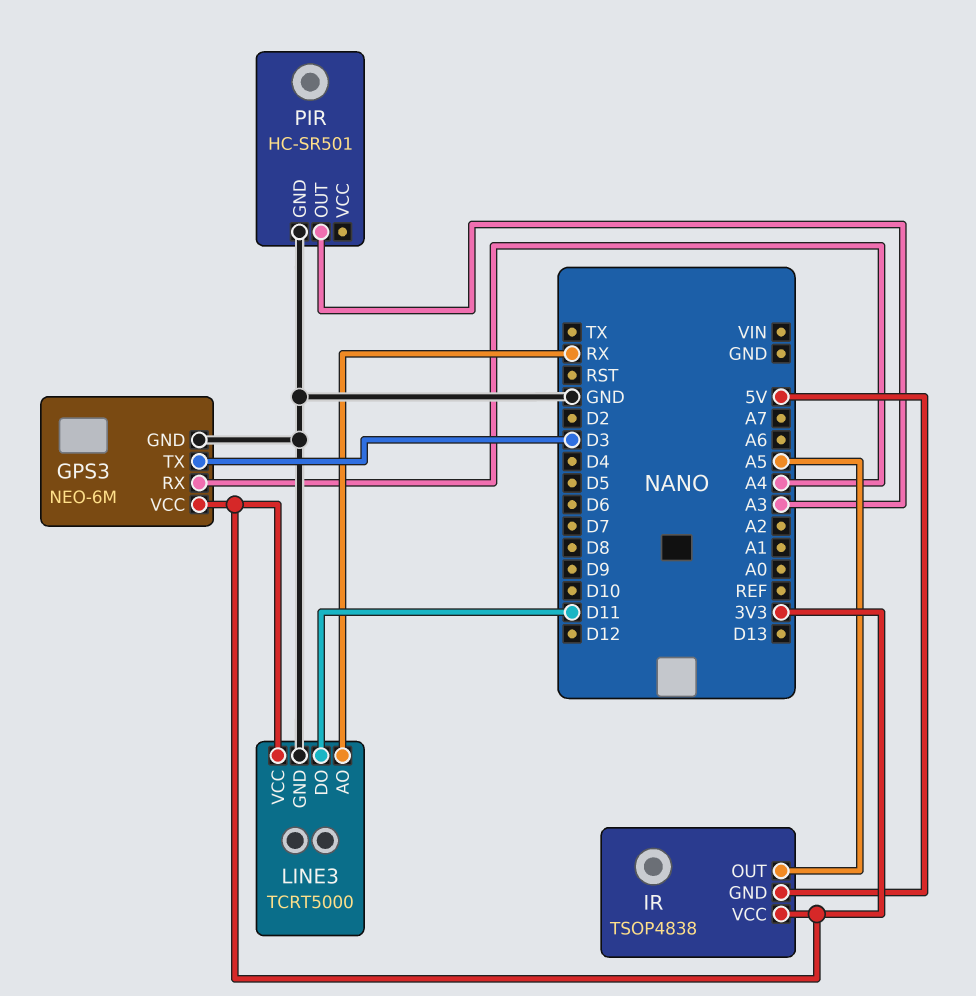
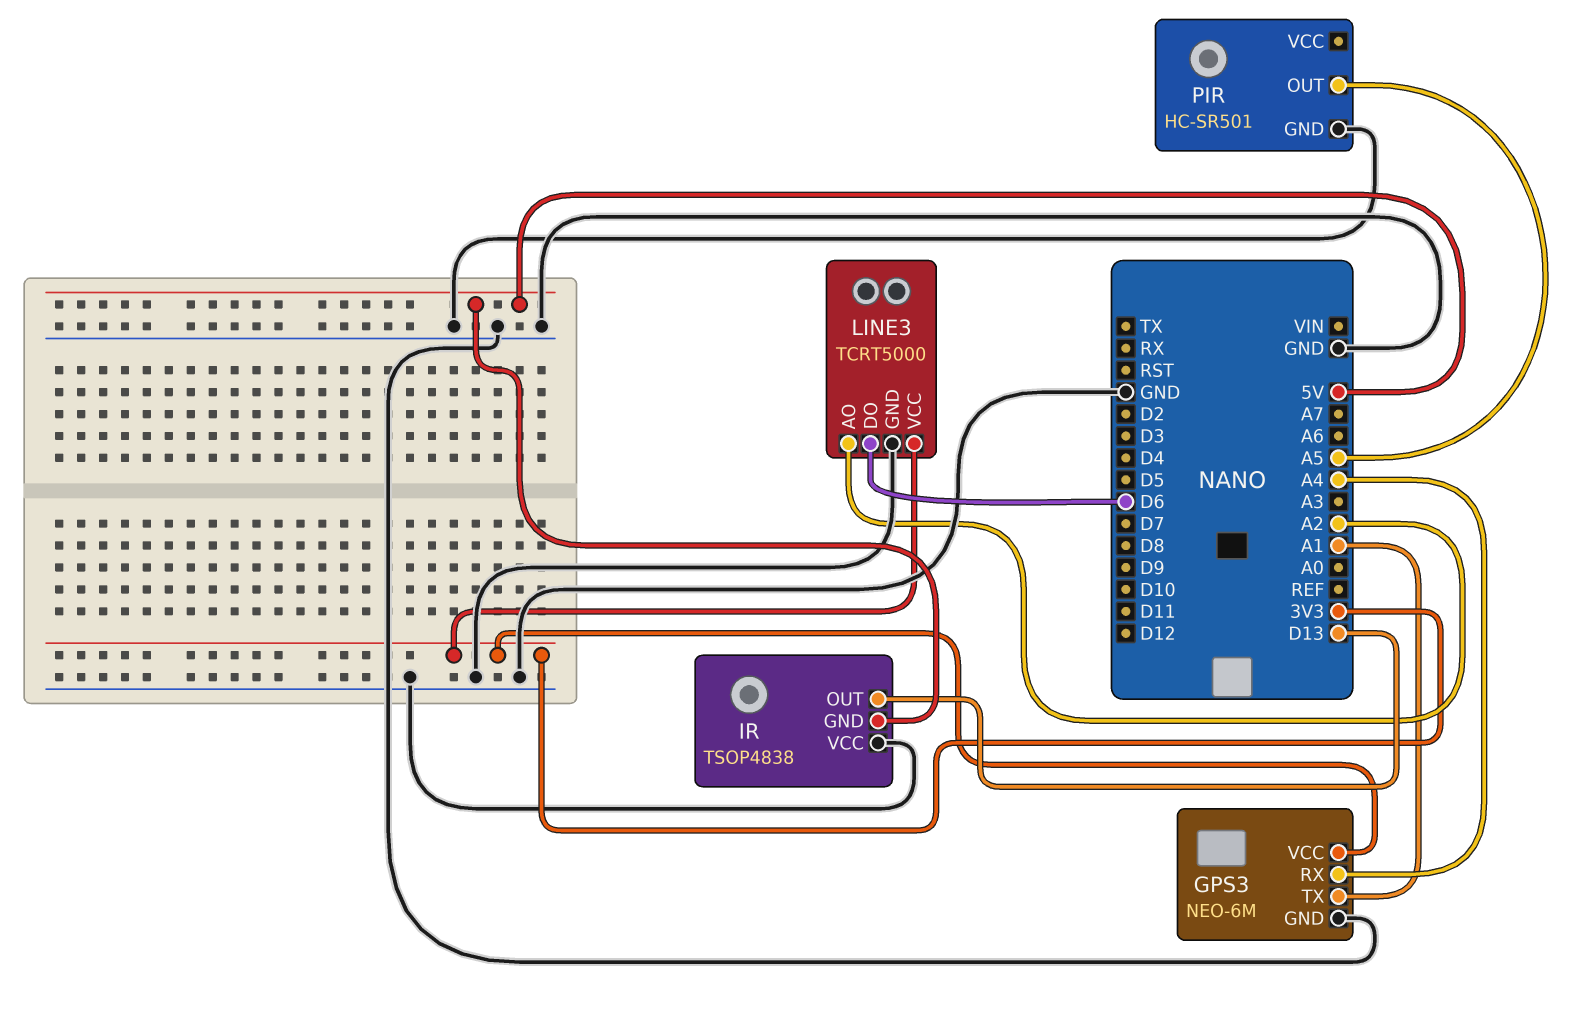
GPS3 pin TX: D3 -> A1
IR pin OUT: A5 -> D13
IR pin VCC: 3V3 -> GND
LINE3 pin AO: RX -> A2
LINE3 pin DO: D11 -> D6
PIR pin OUT: A3 -> A5

